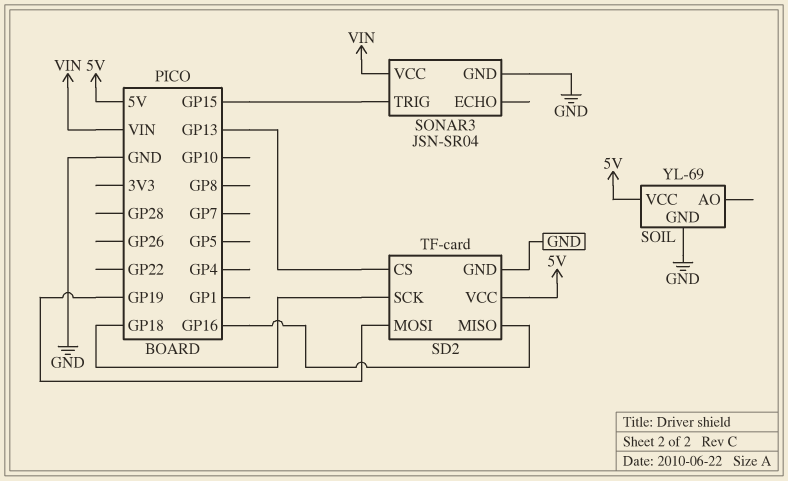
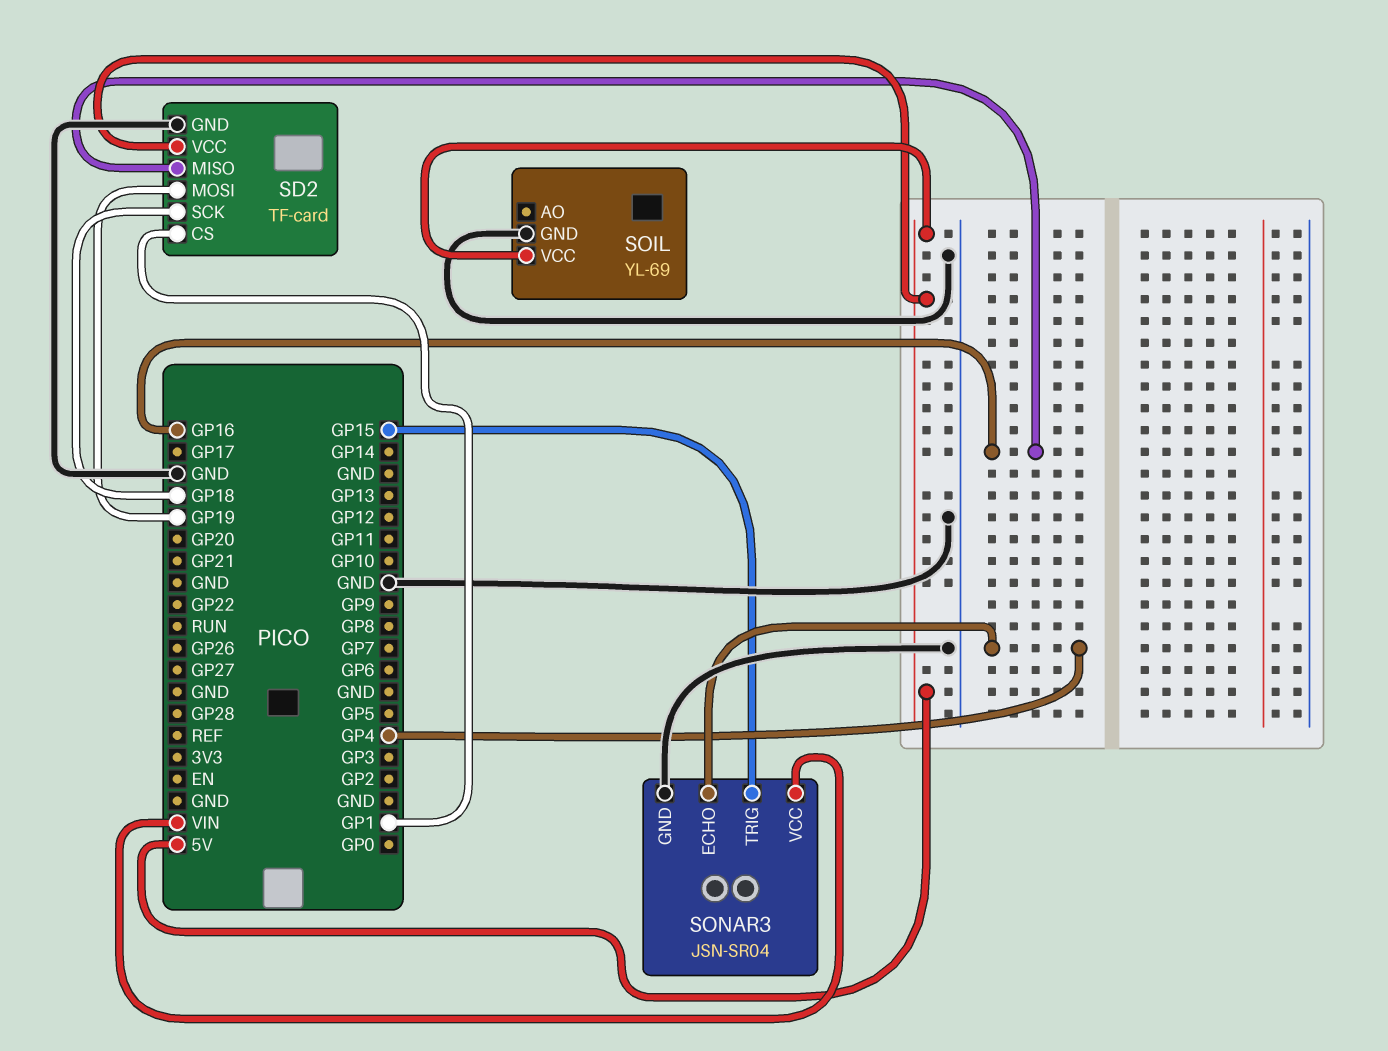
SD2 pin CS: GP13 -> GP1
SONAR3 pin ECHO: none -> GP4

